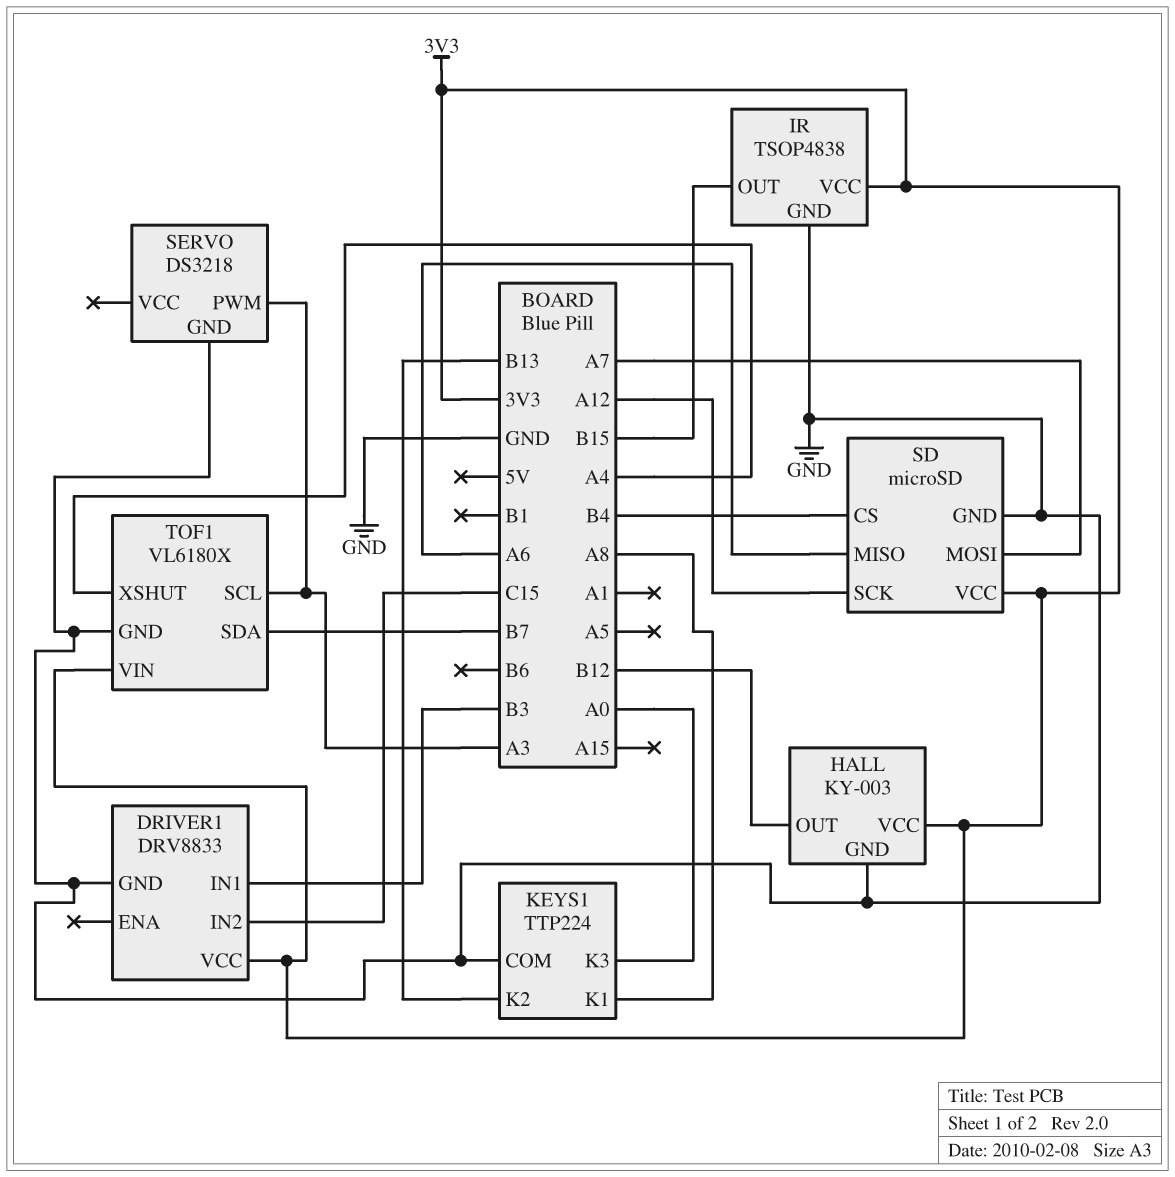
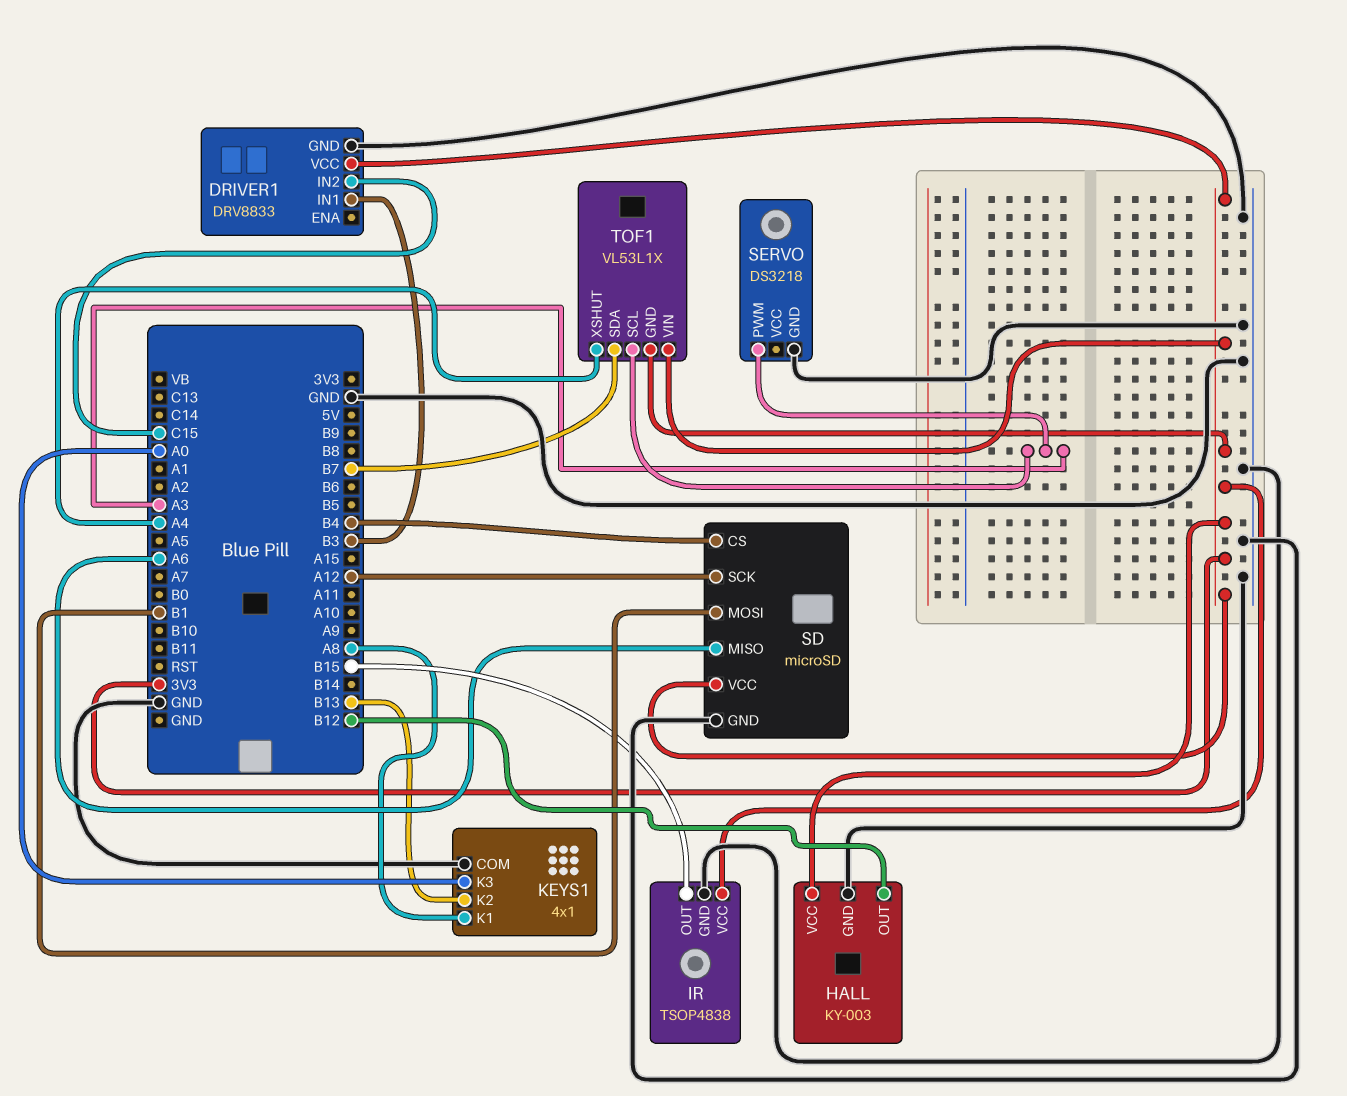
KEYS1: TTP224 -> 4x1
SD pin MOSI: A7 -> B1
TOF1: VL6180X -> VL53L1X
TOF1 pin GND: GND -> 3V3

